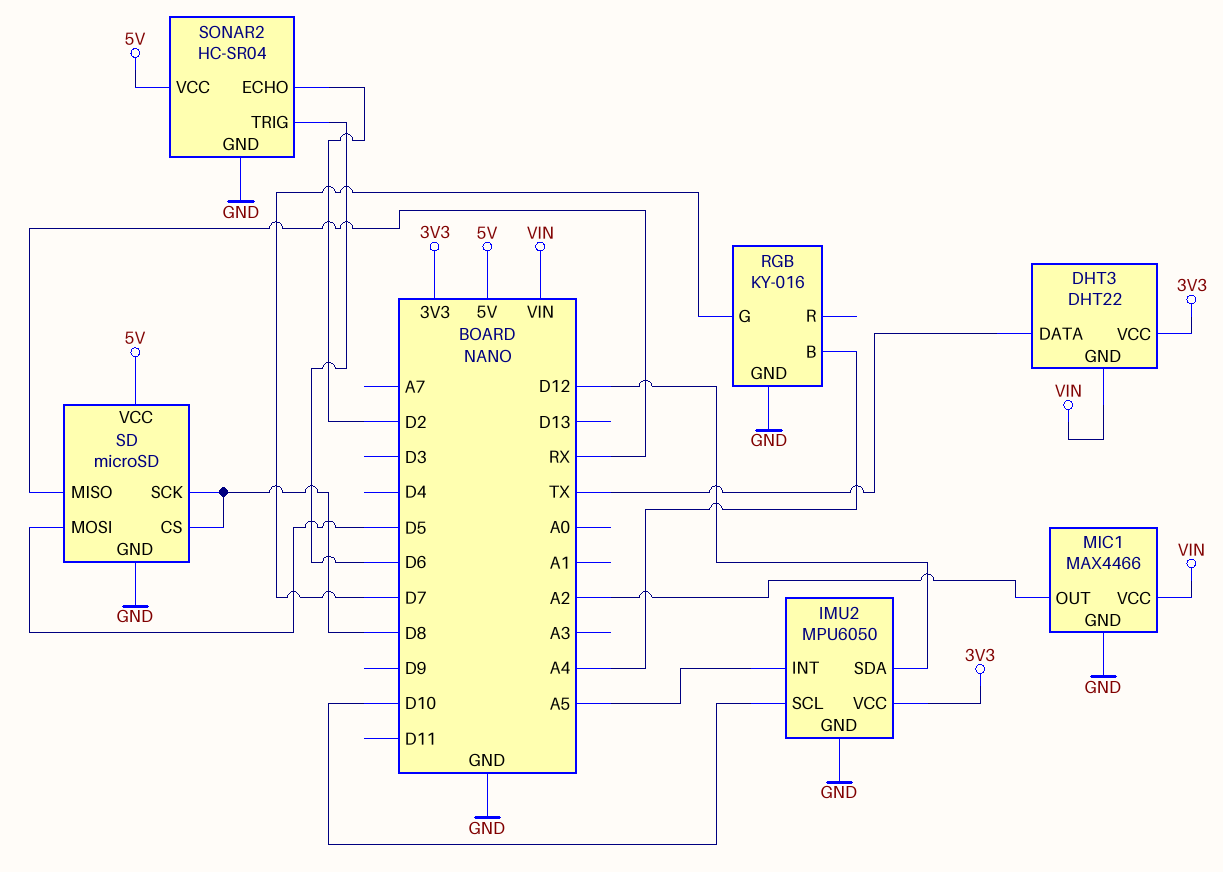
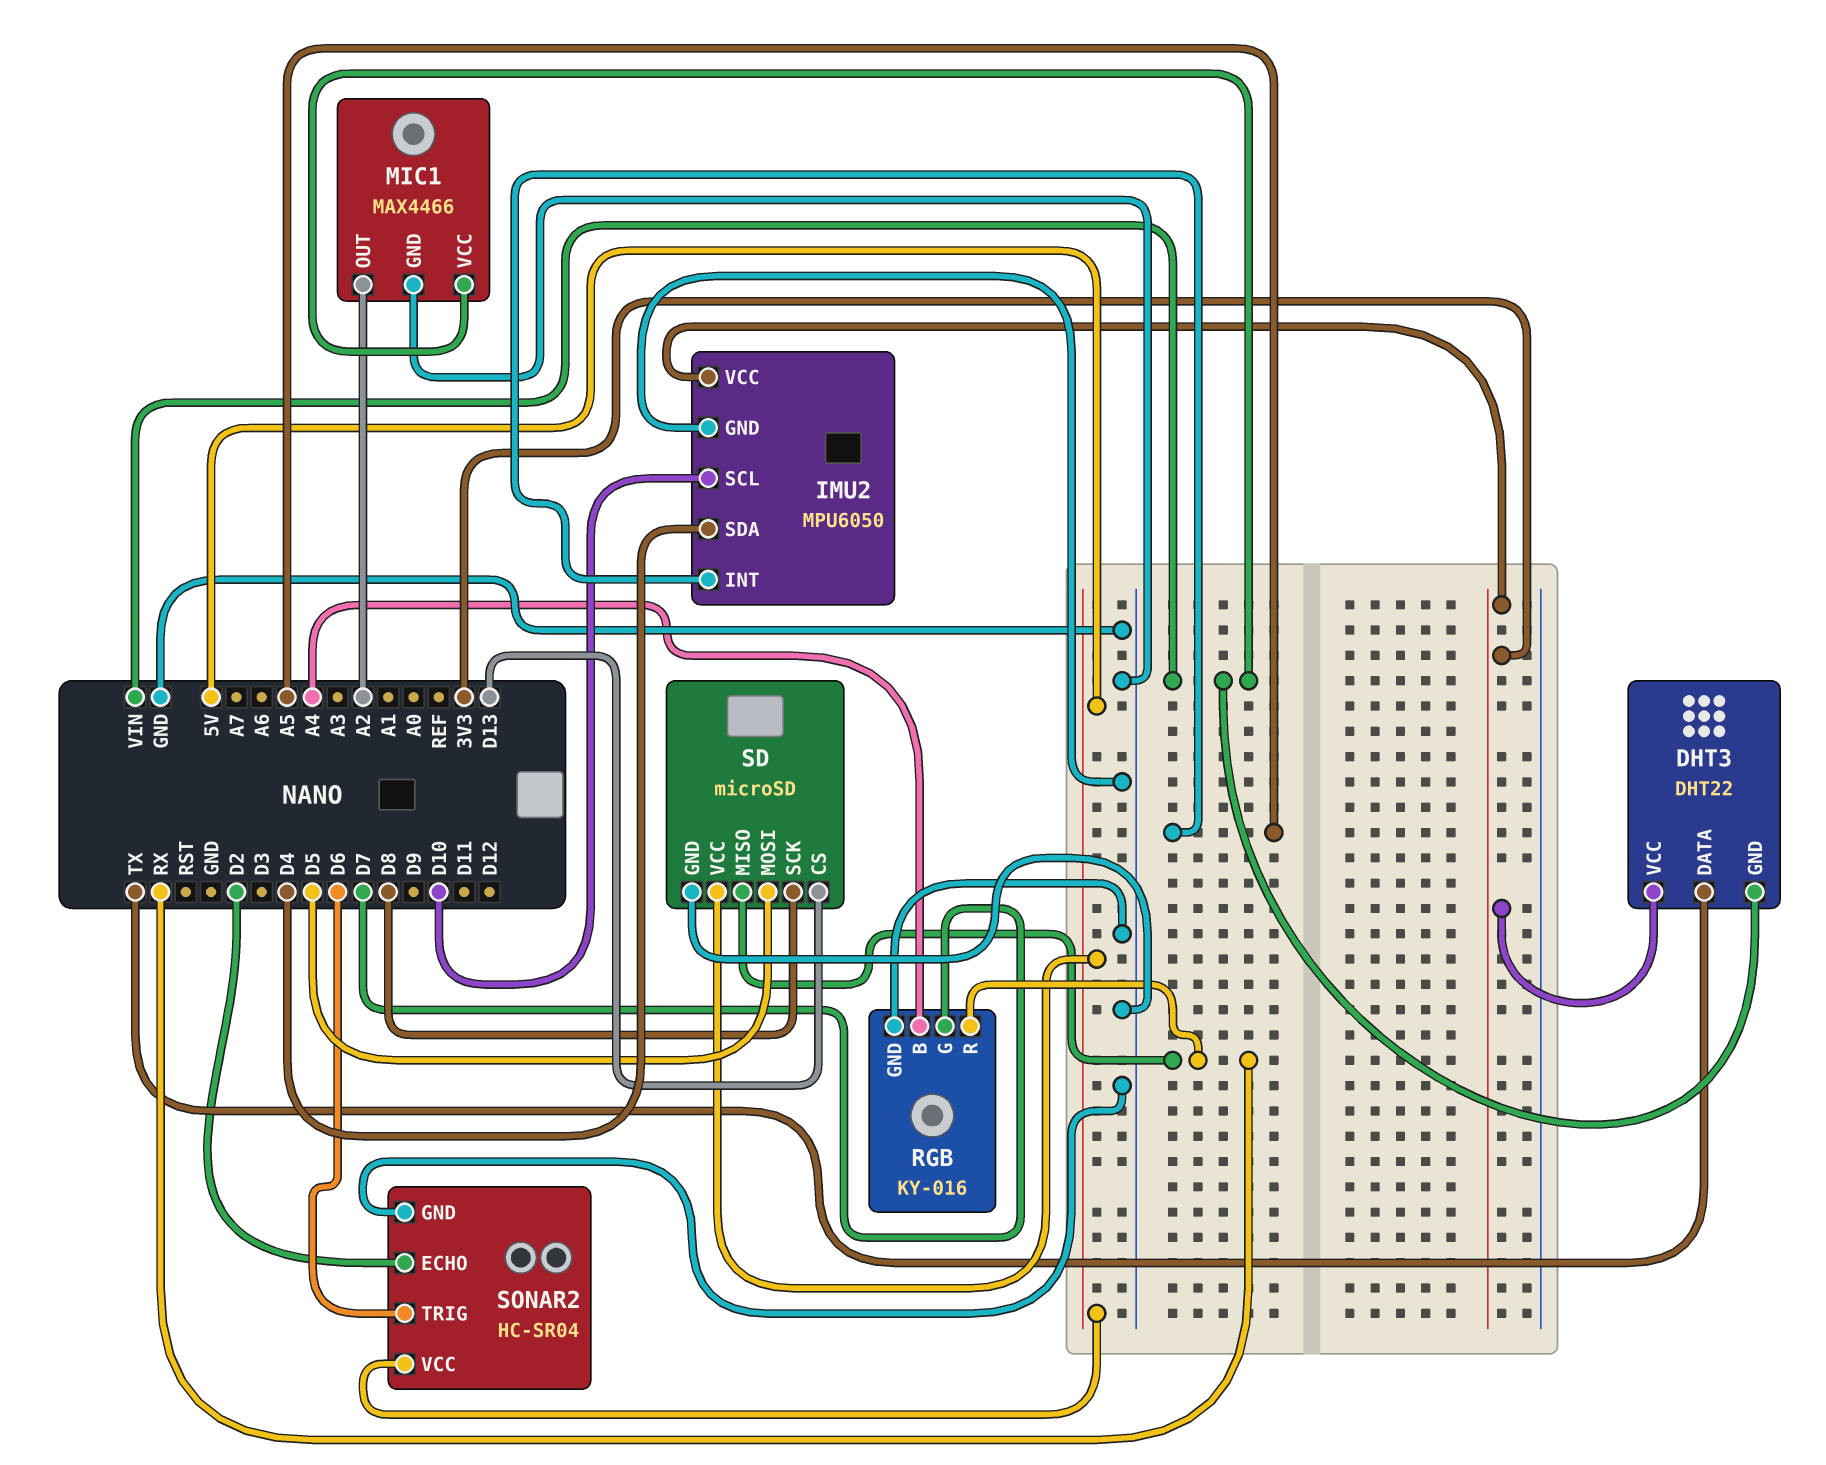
IMU2 pin SDA: D12 -> D4
RGB pin R: none -> RX
SD pin CS: D8 -> D13

